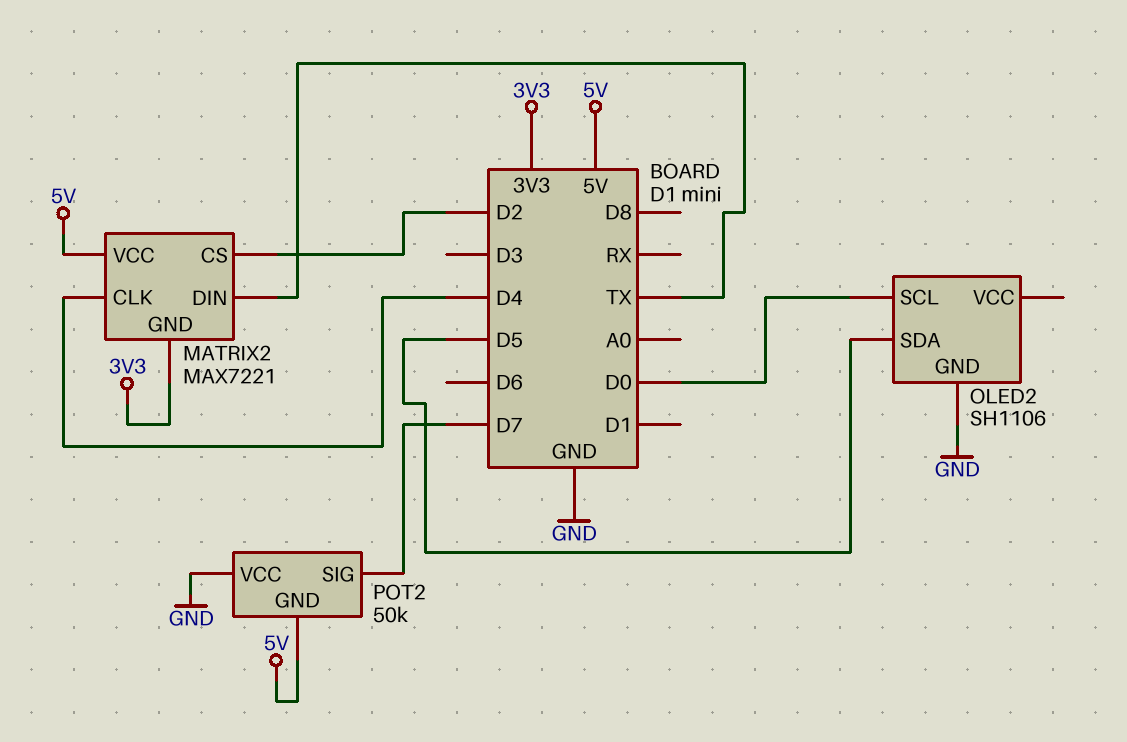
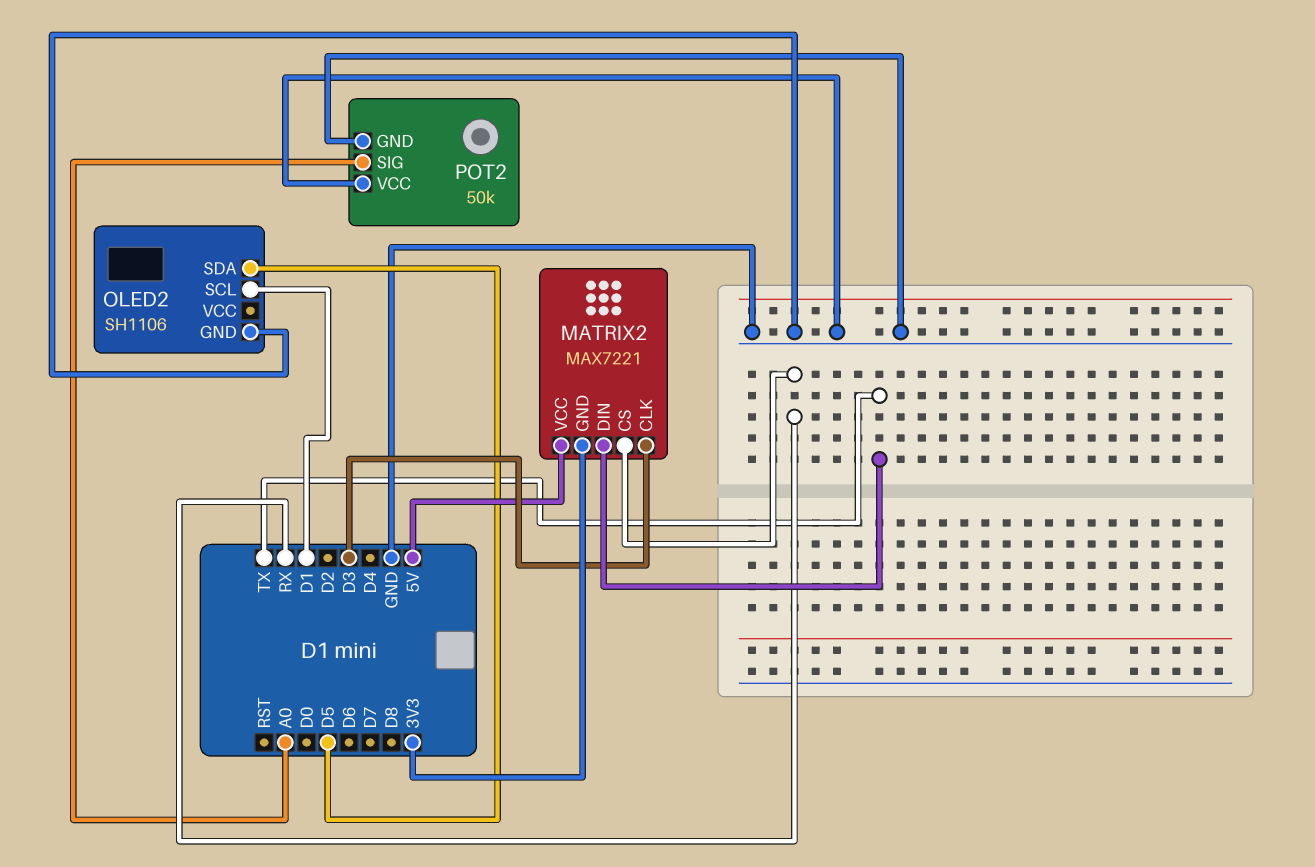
MATRIX2 pin CLK: D4 -> D3
MATRIX2 pin CS: D2 -> RX
OLED2 pin SCL: D0 -> D1
POT2 pin GND: 5V -> GND
POT2 pin SIG: D7 -> A0

